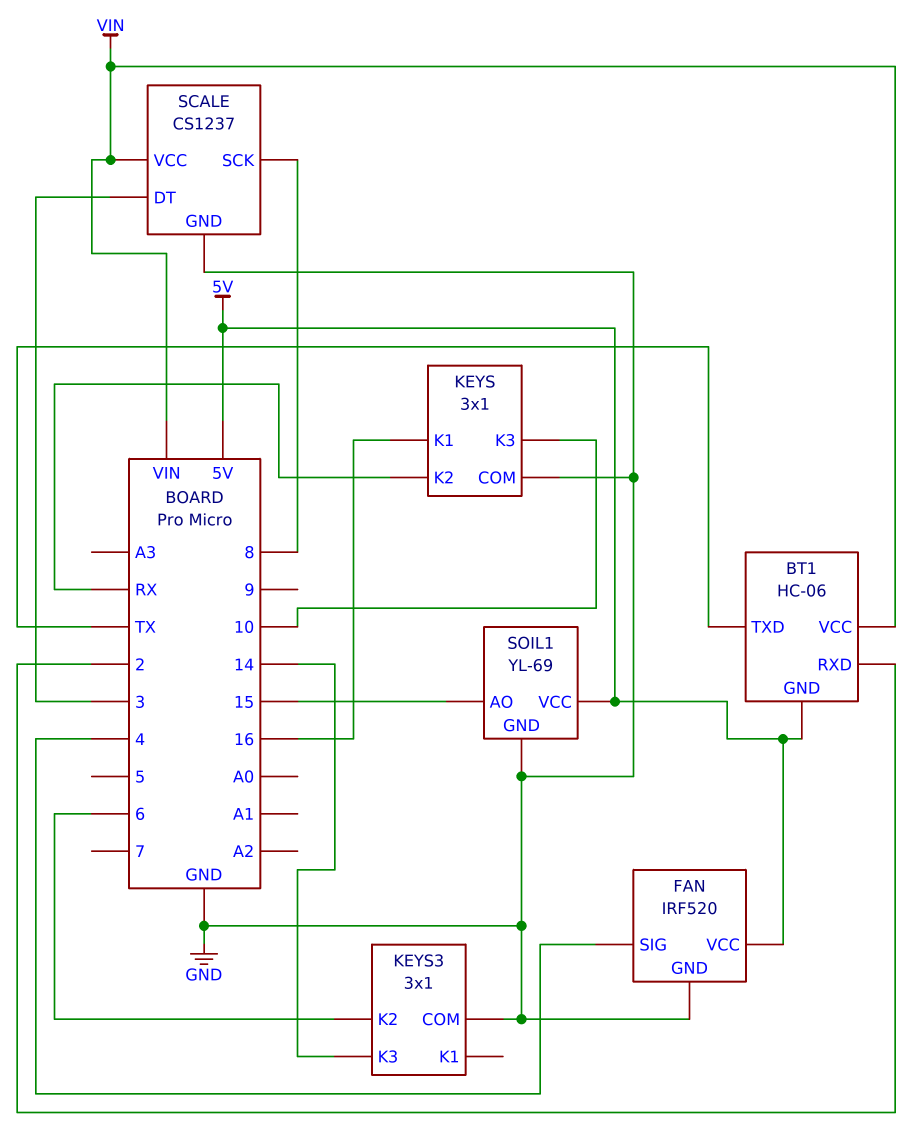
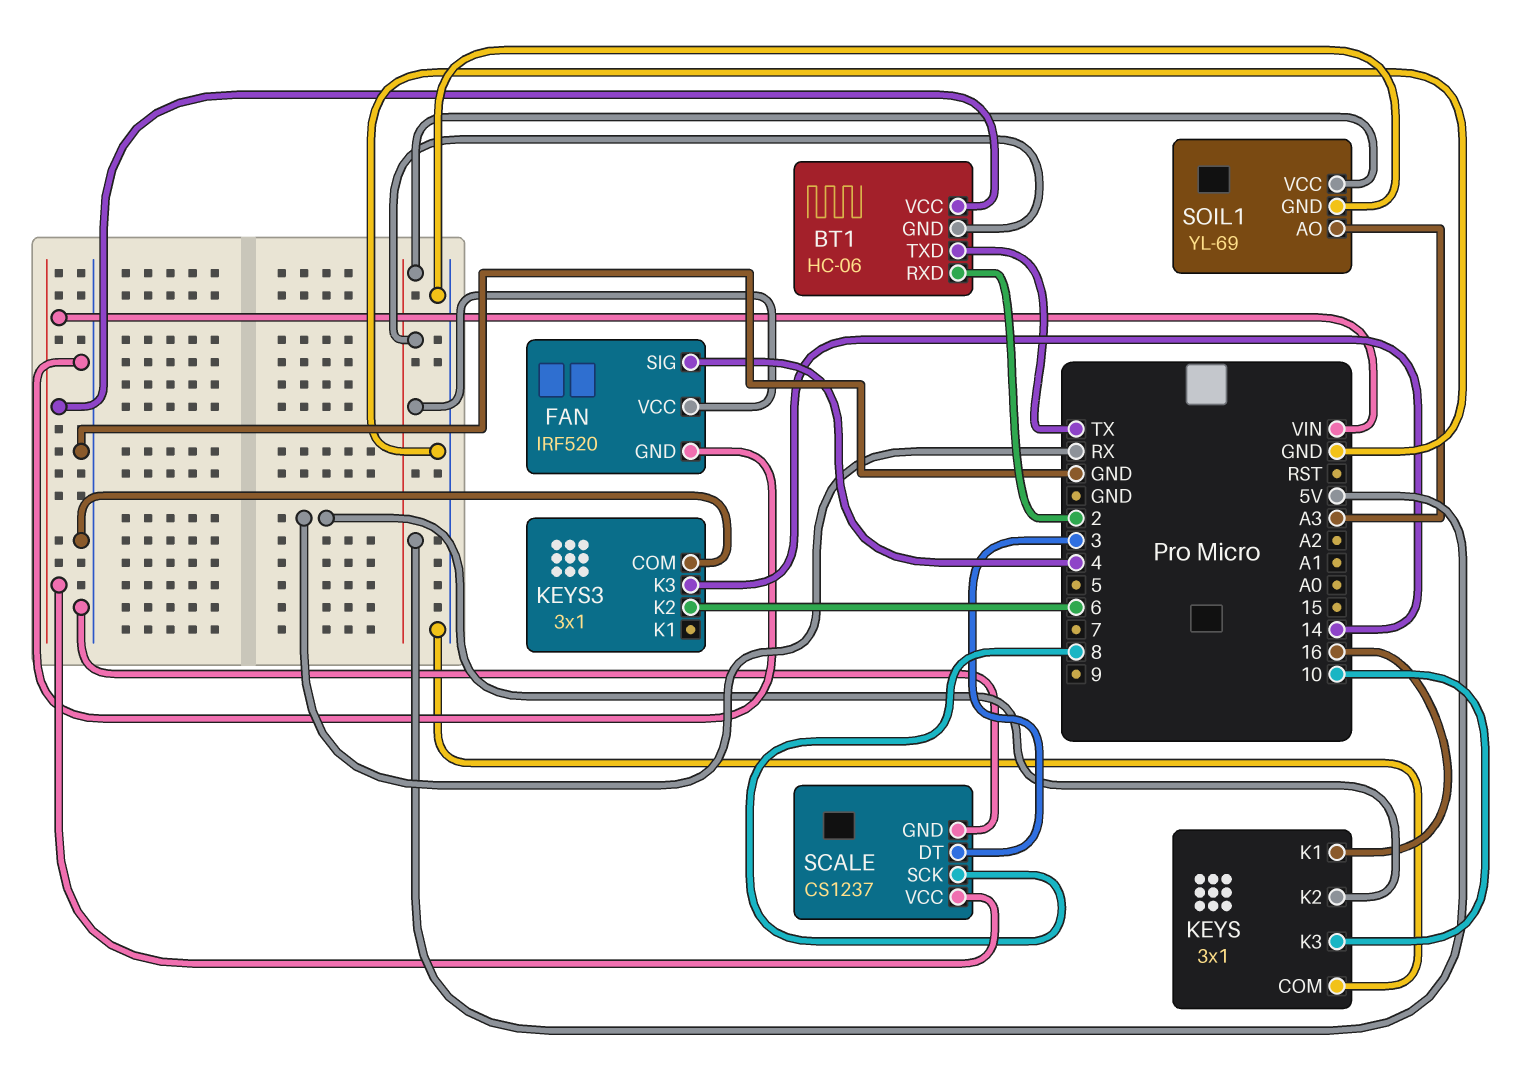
SOIL1 pin AO: 15 -> A3

